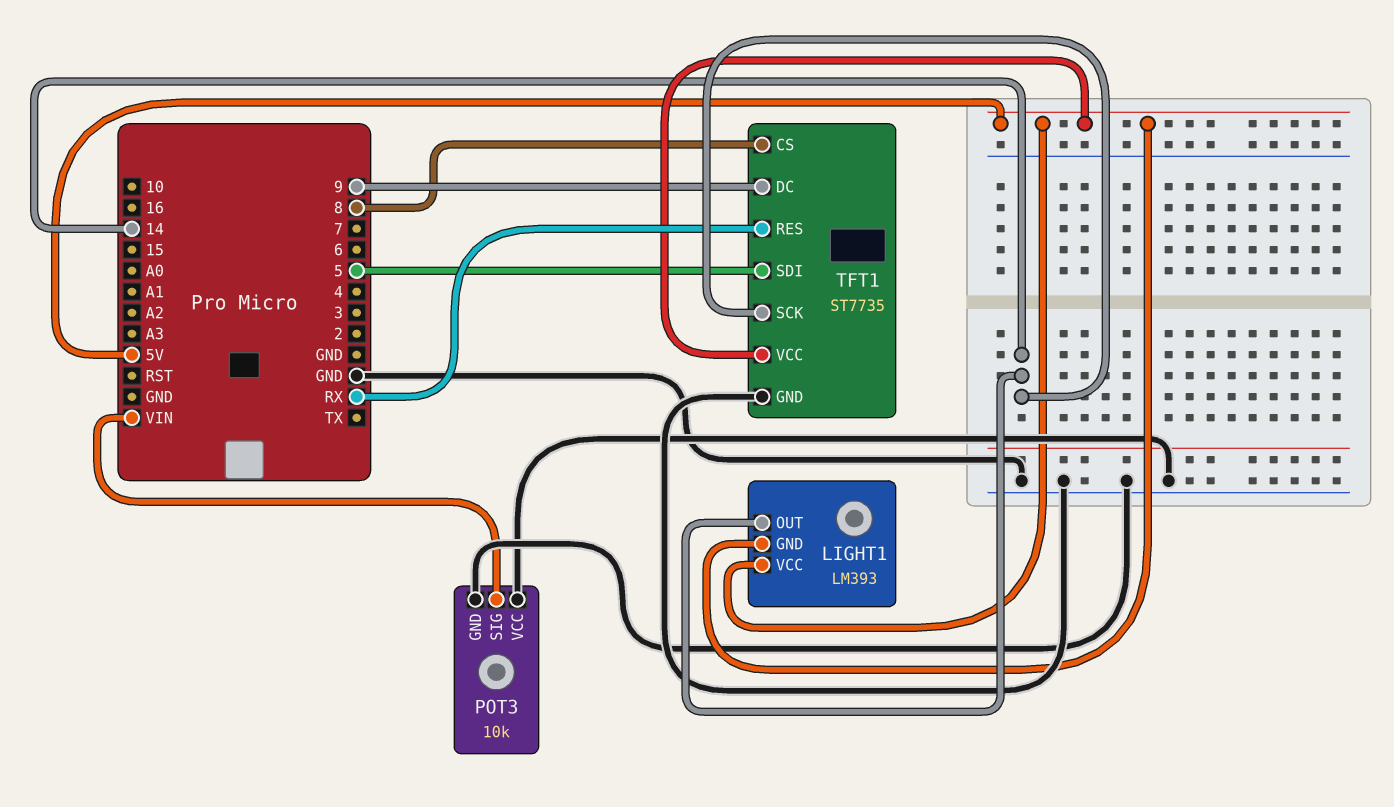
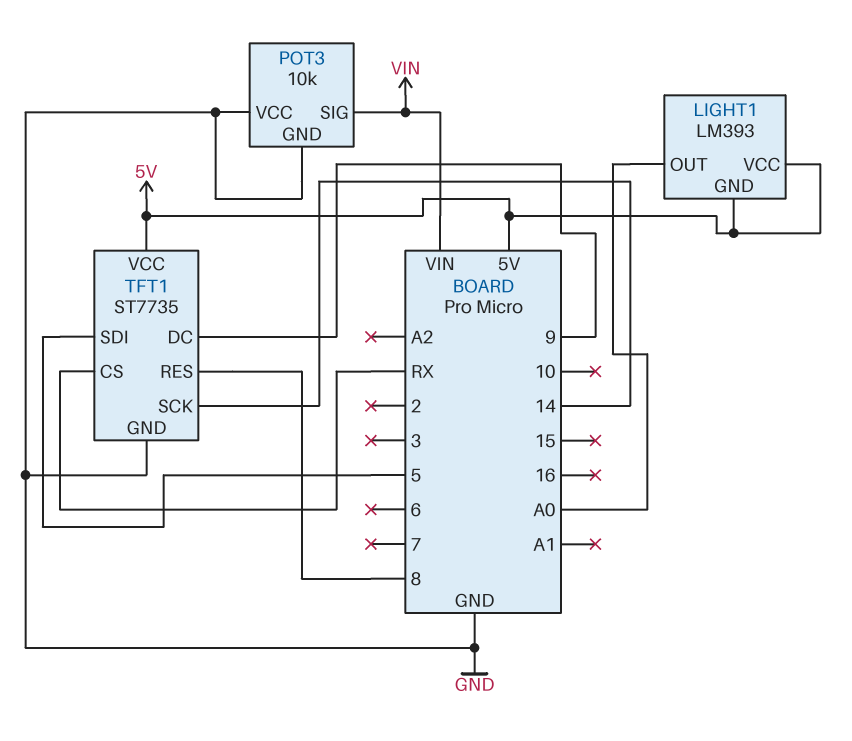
LIGHT1 pin OUT: 14 -> A0
TFT1 pin CS: 8 -> RX
TFT1 pin RES: RX -> 8

